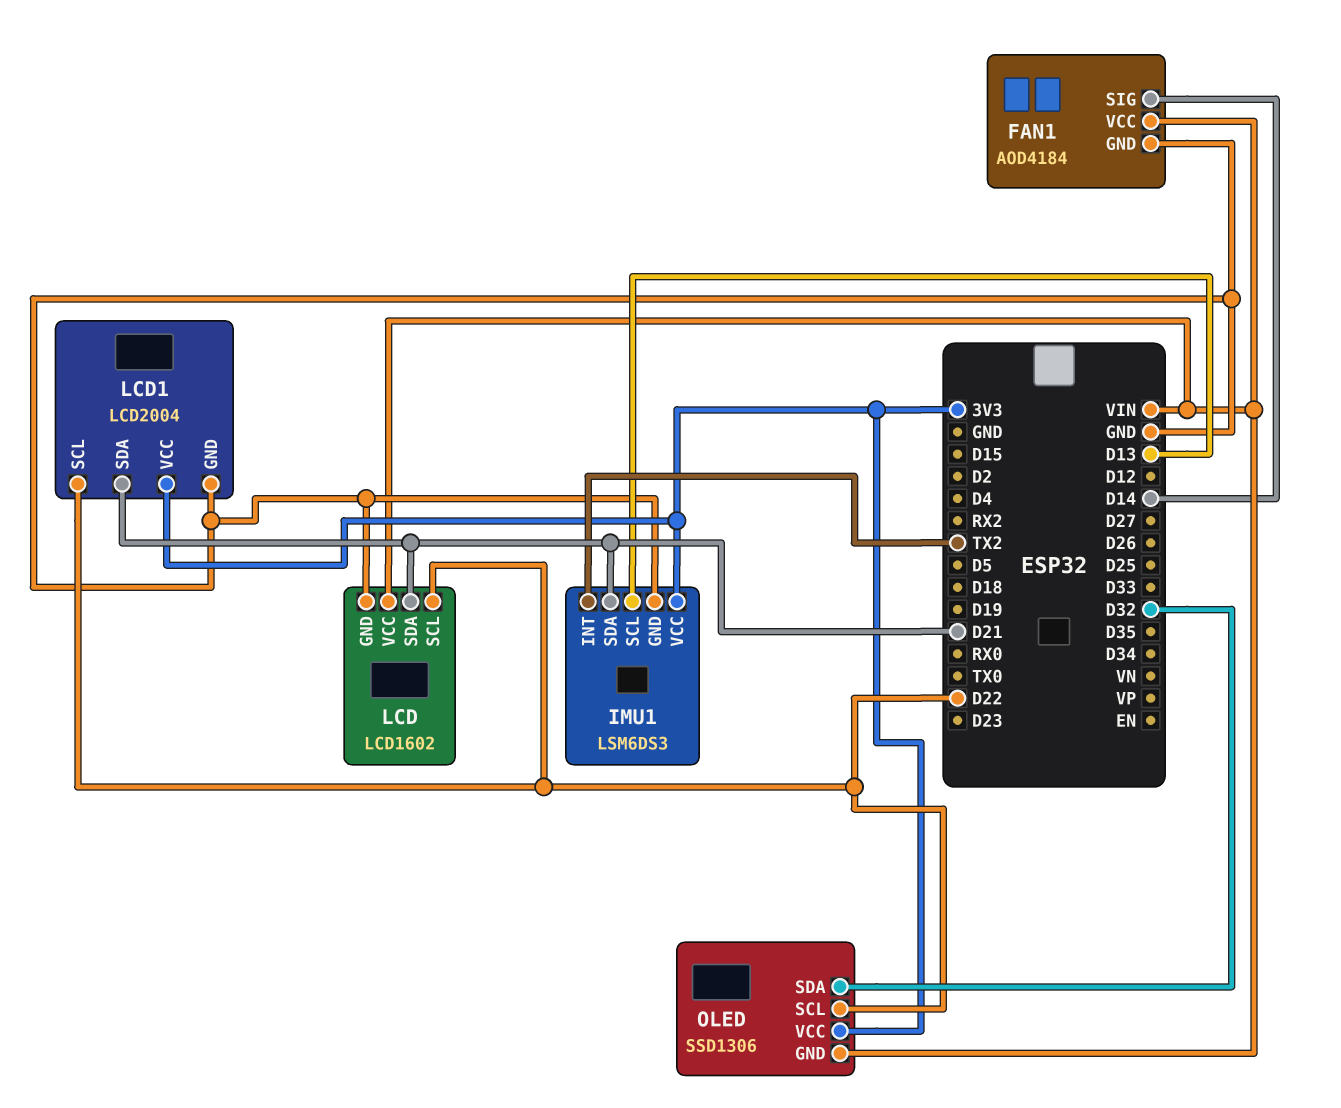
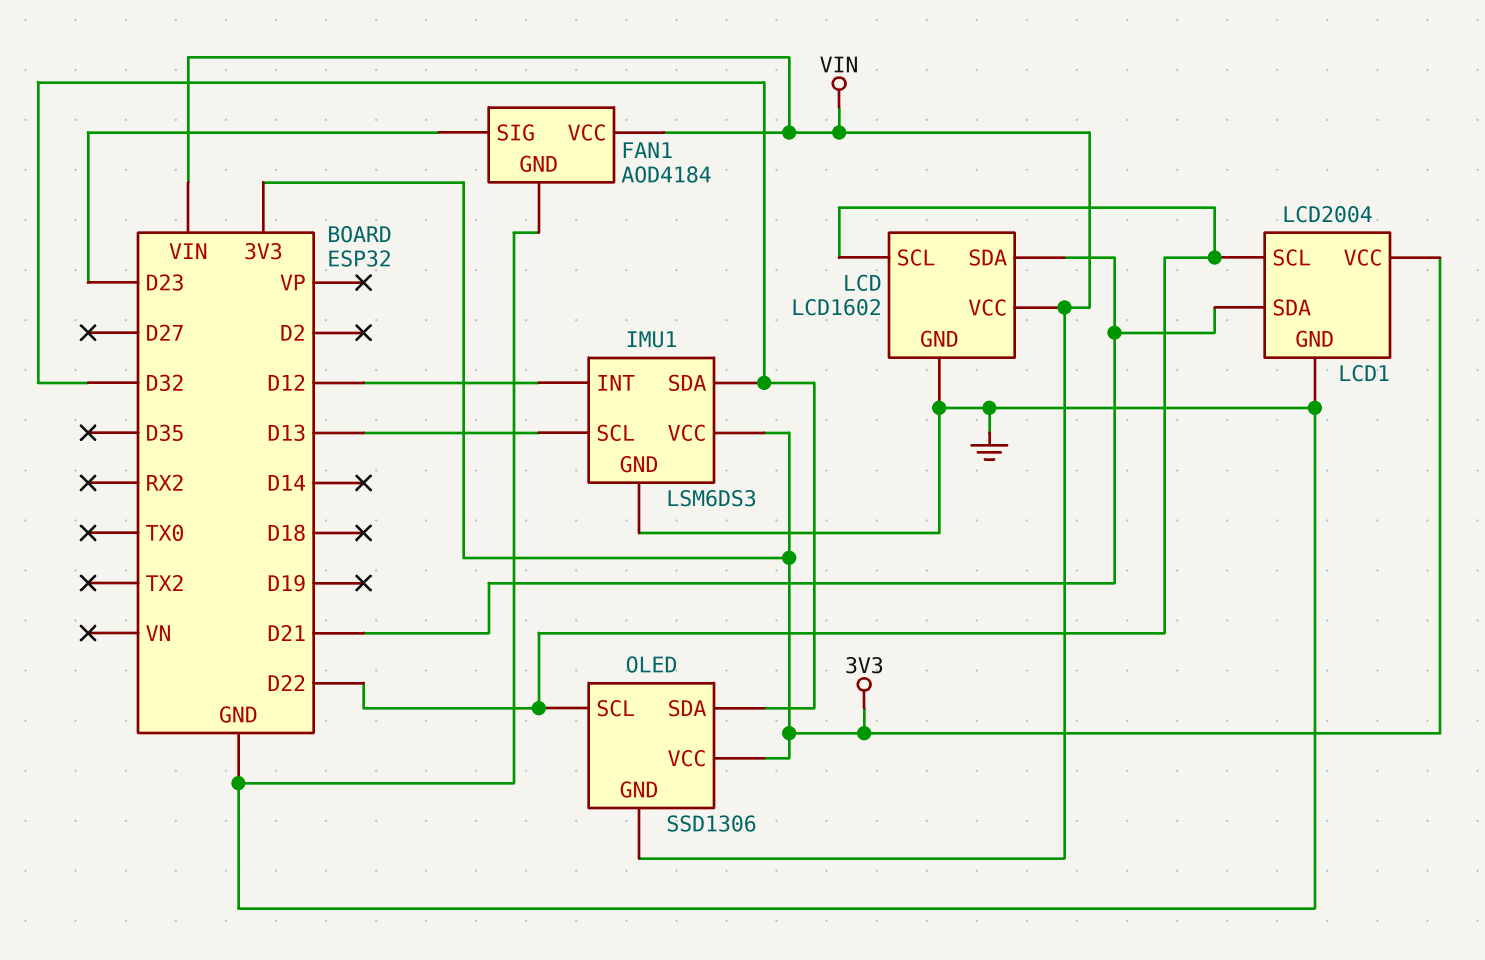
FAN1 pin SIG: D14 -> D23
IMU1 pin INT: TX2 -> D12
IMU1 pin SDA: D21 -> D32

